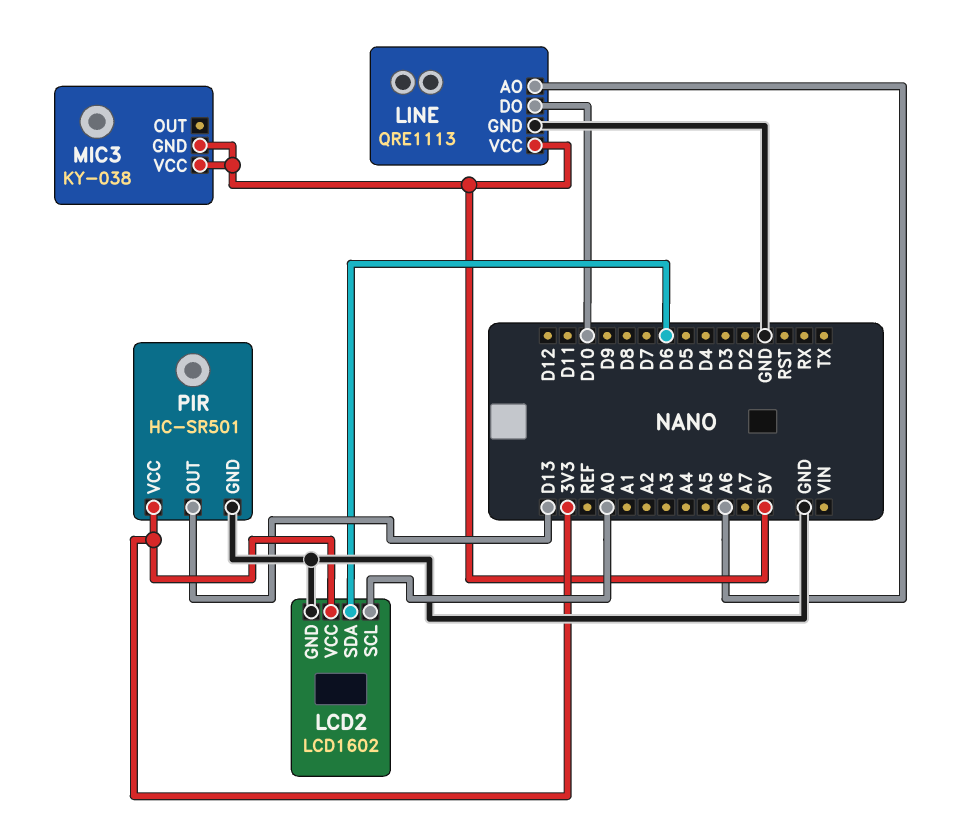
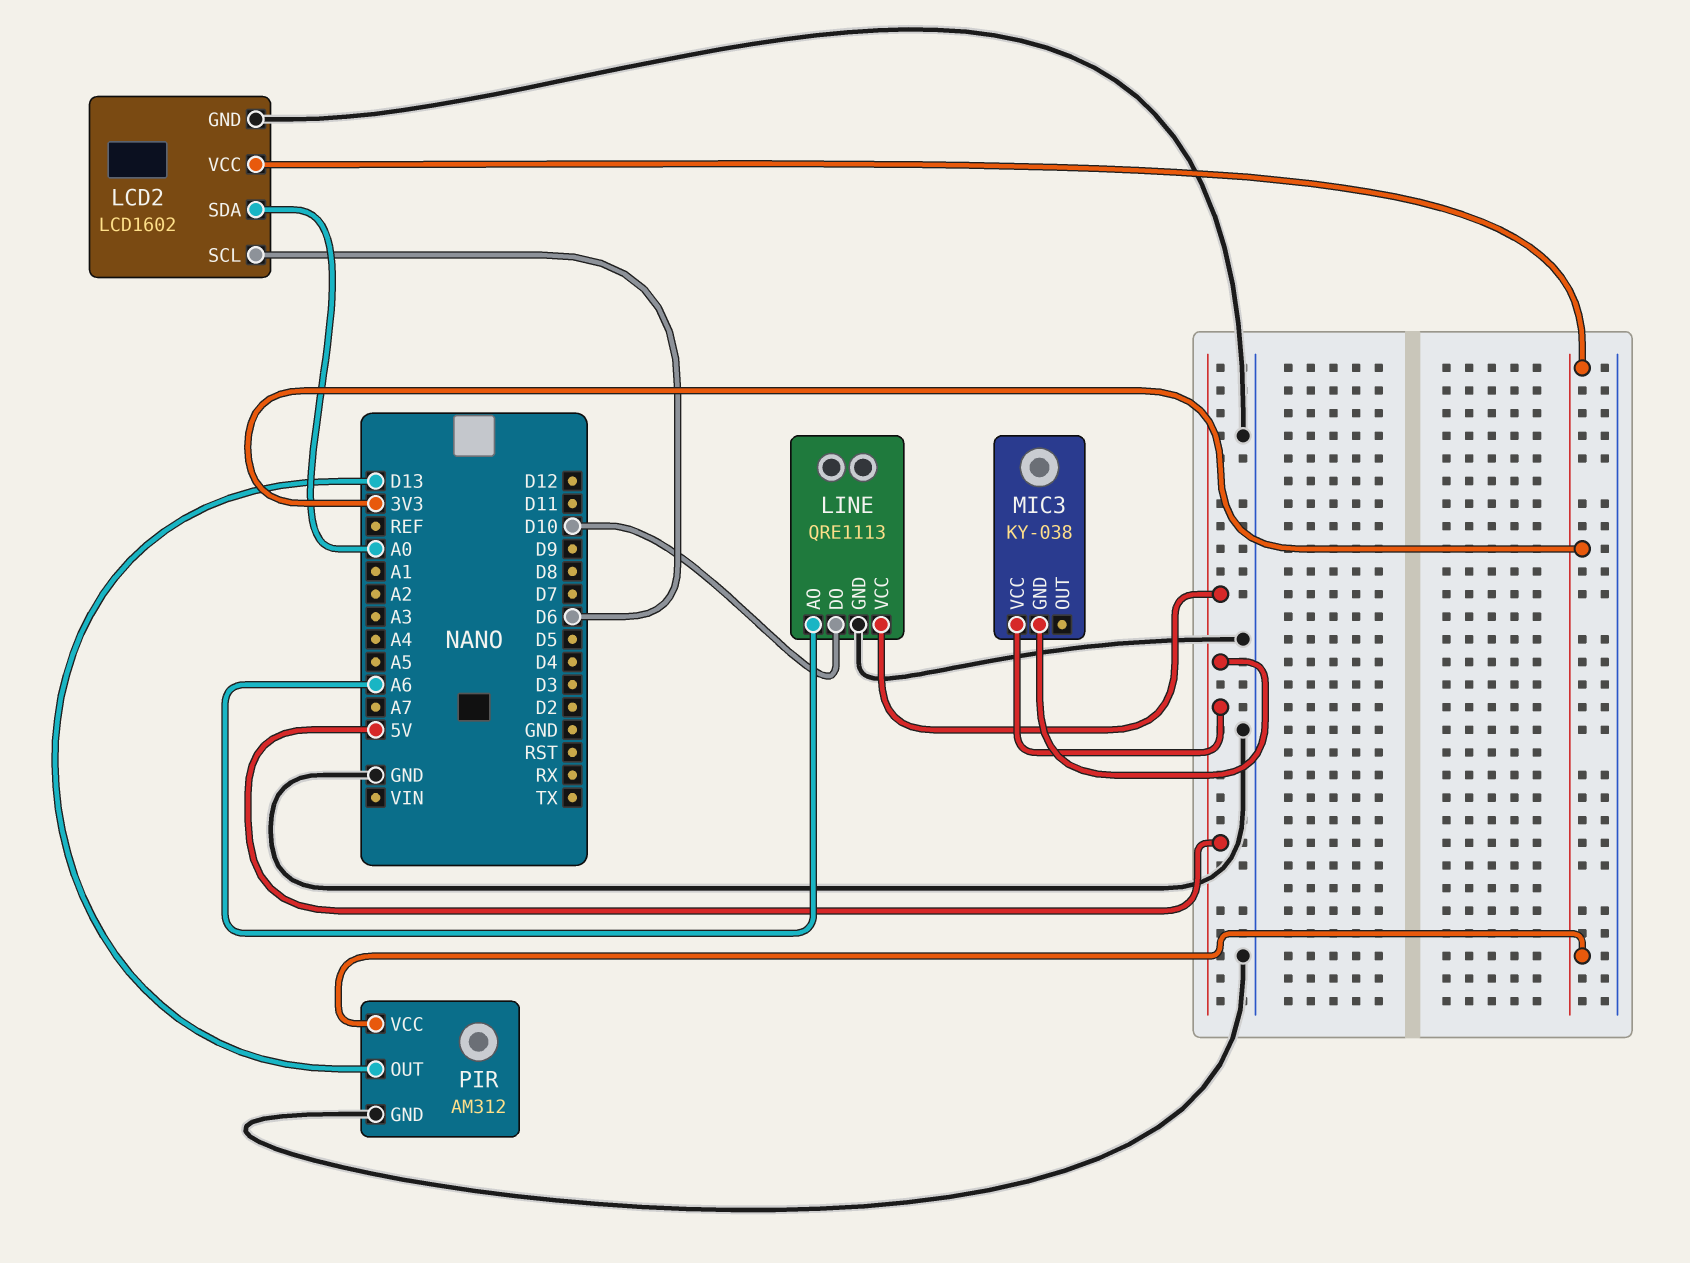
LCD2 pin SCL: A0 -> D6
LCD2 pin SDA: D6 -> A0
PIR: HC-SR501 -> AM312

